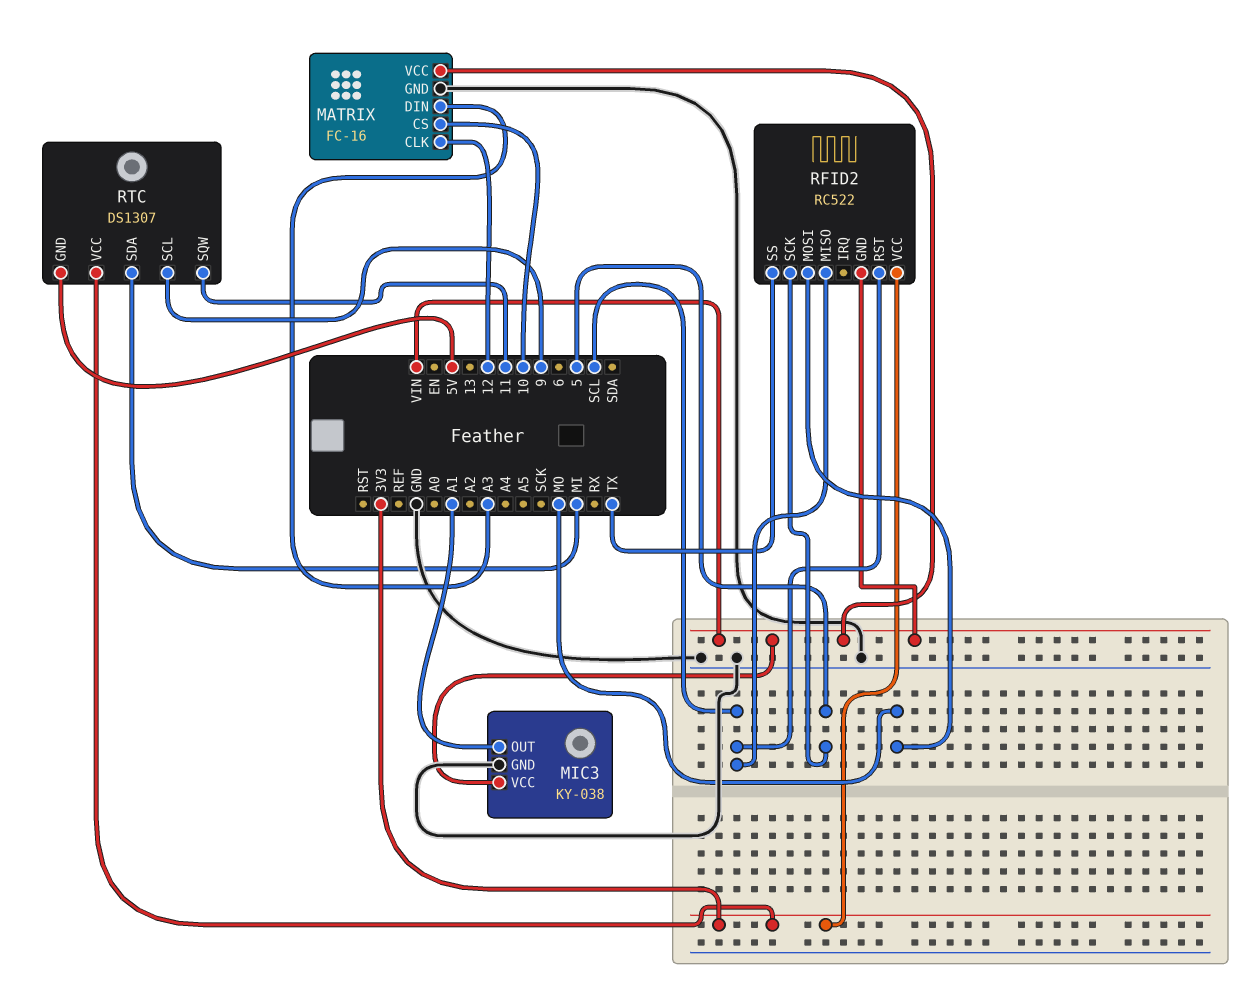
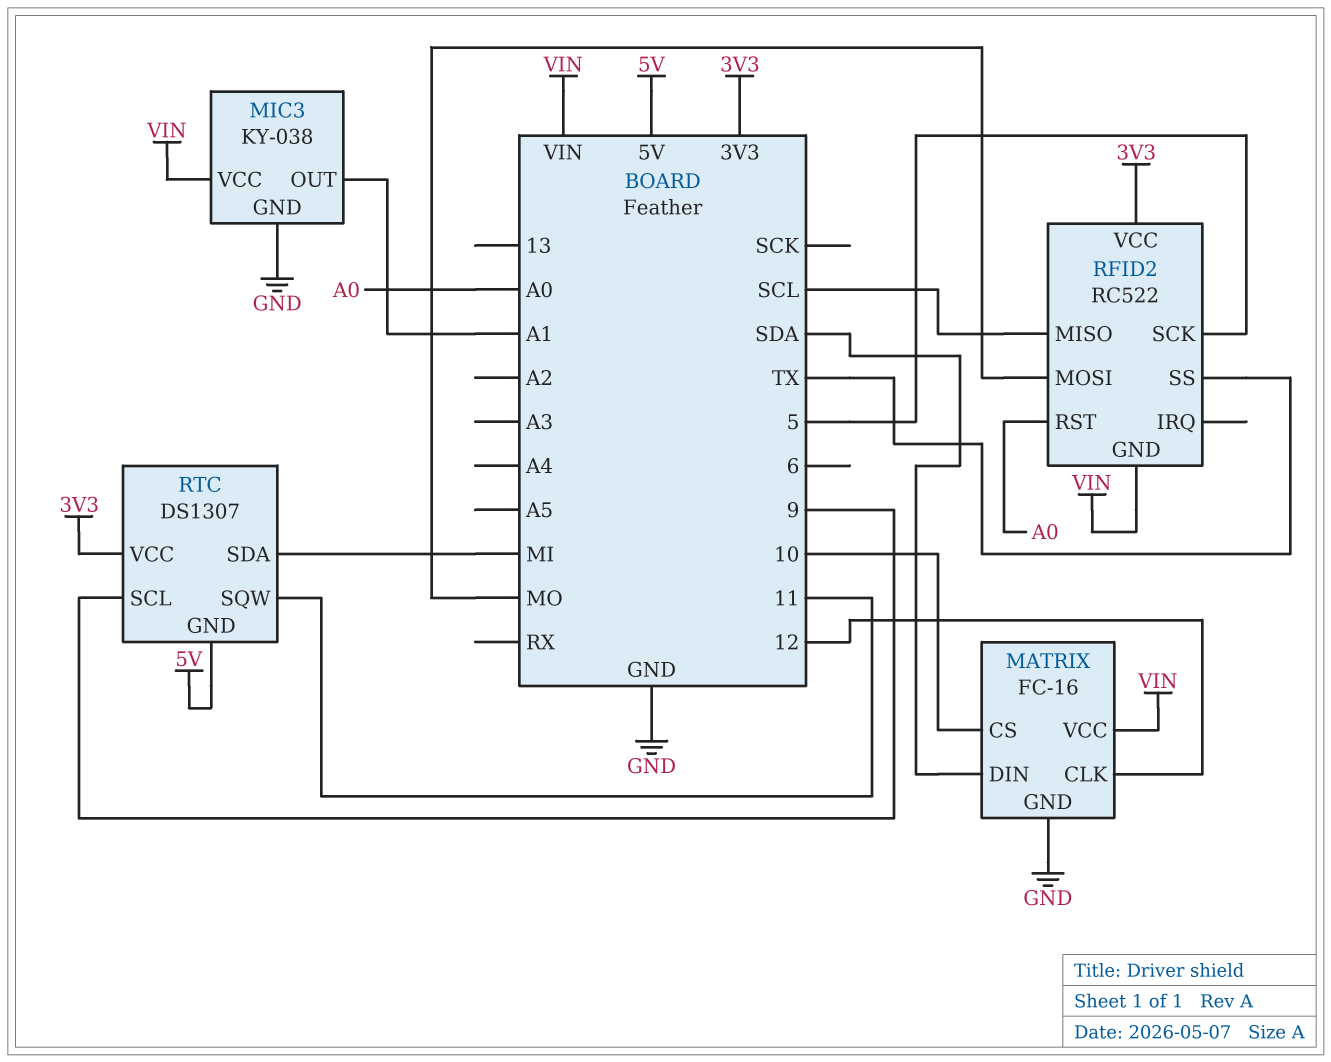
MATRIX pin DIN: A3 -> SDA
RFID2 pin RST: SCL -> A0

